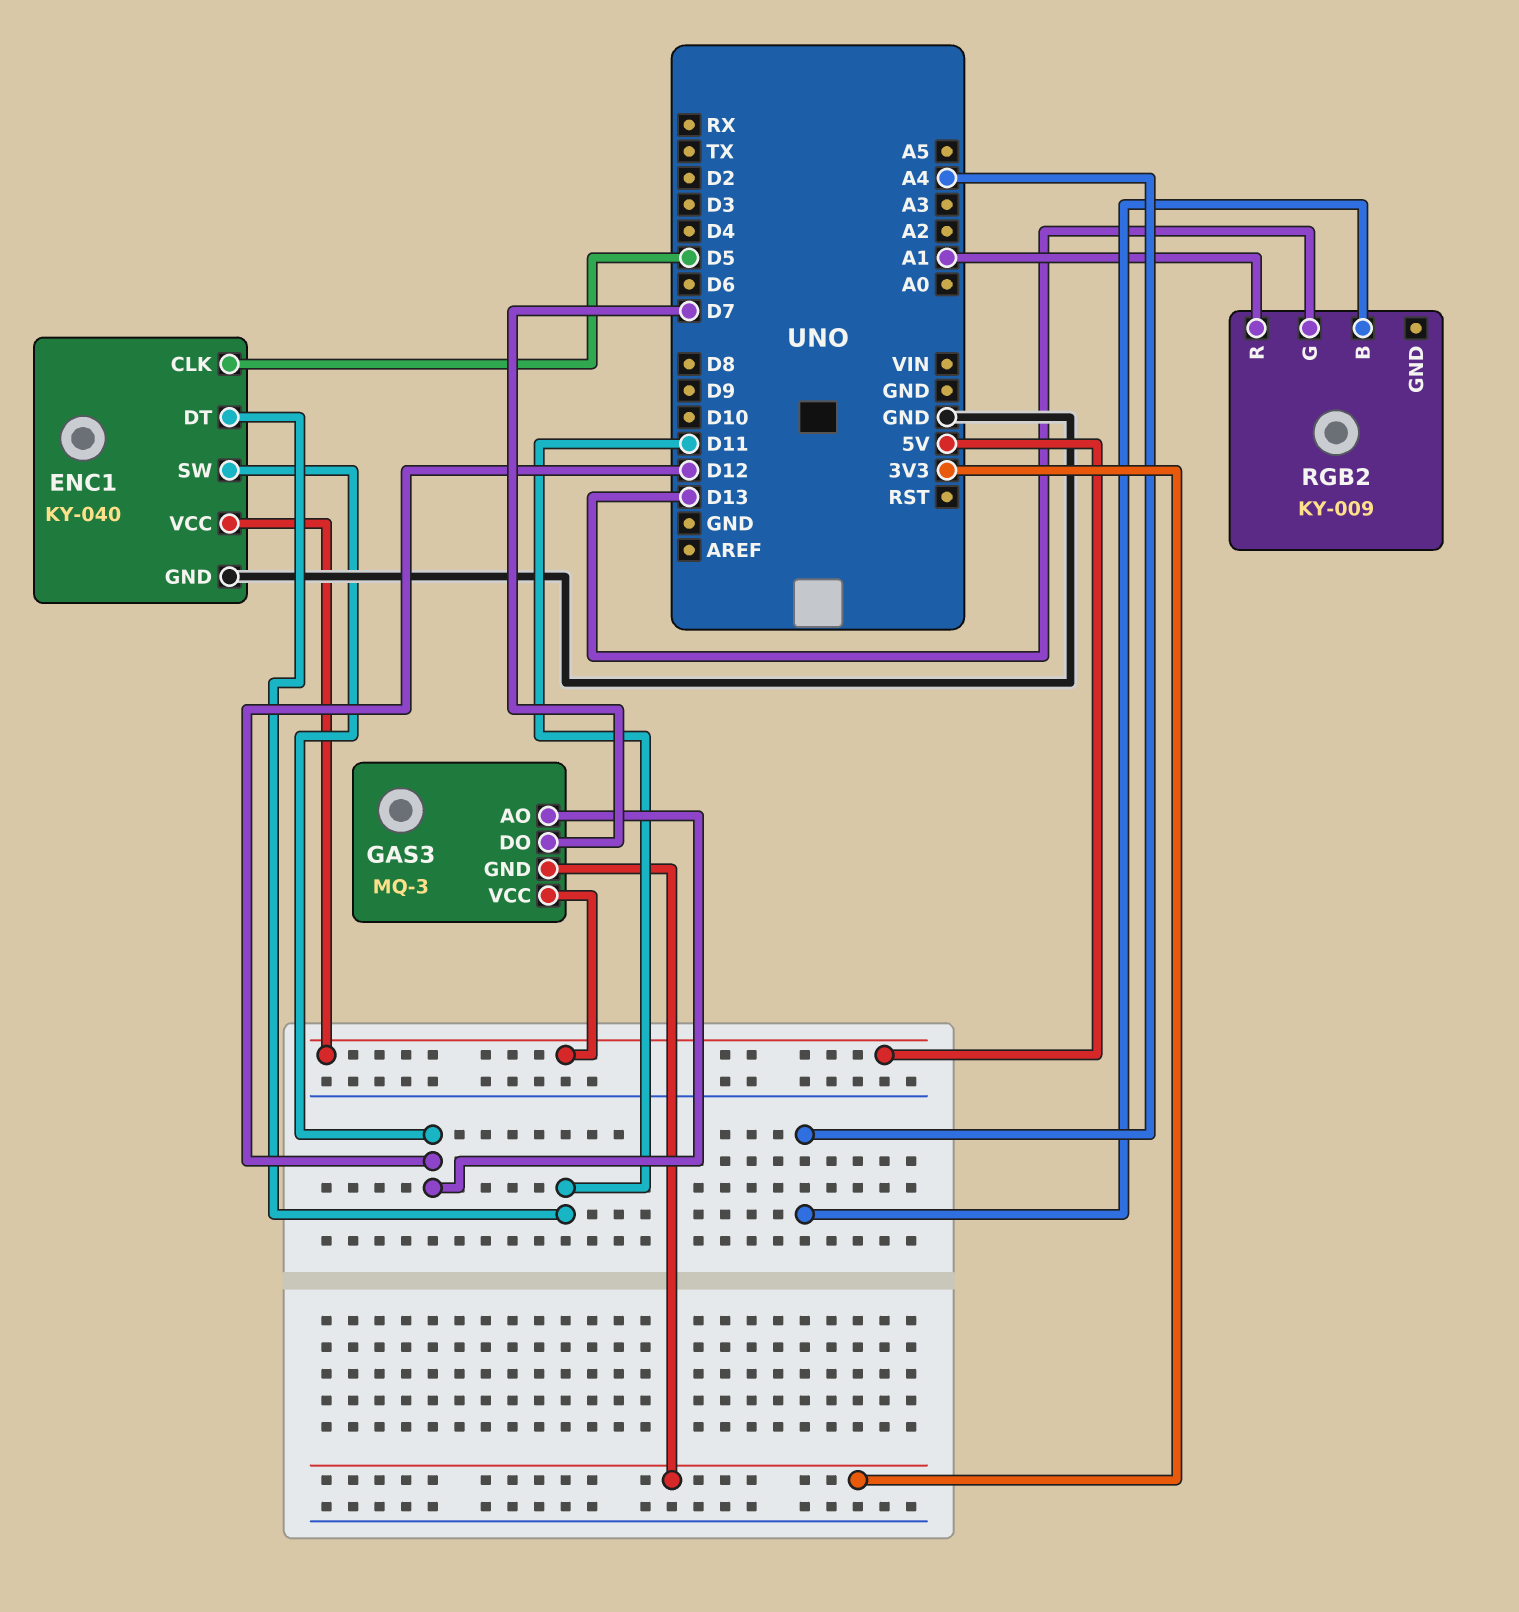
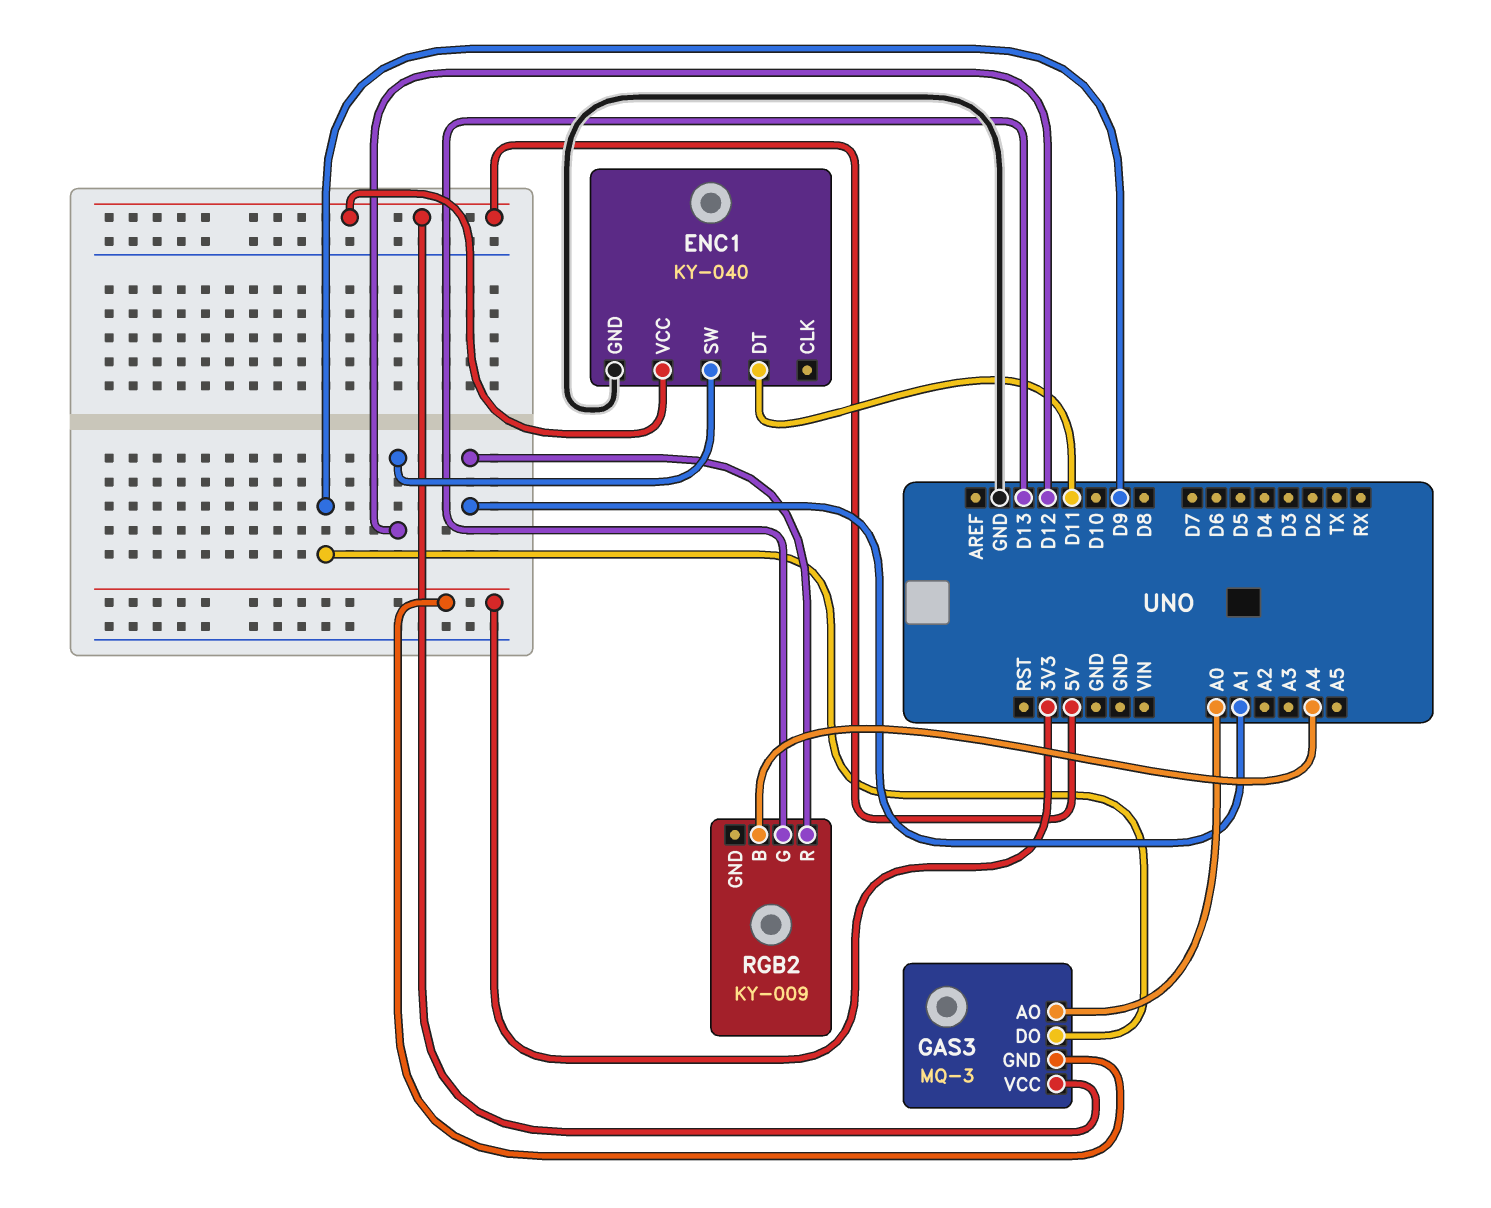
ENC1 pin CLK: D5 -> none
GAS3 pin AO: D12 -> A0
GAS3 pin DO: D7 -> D9

